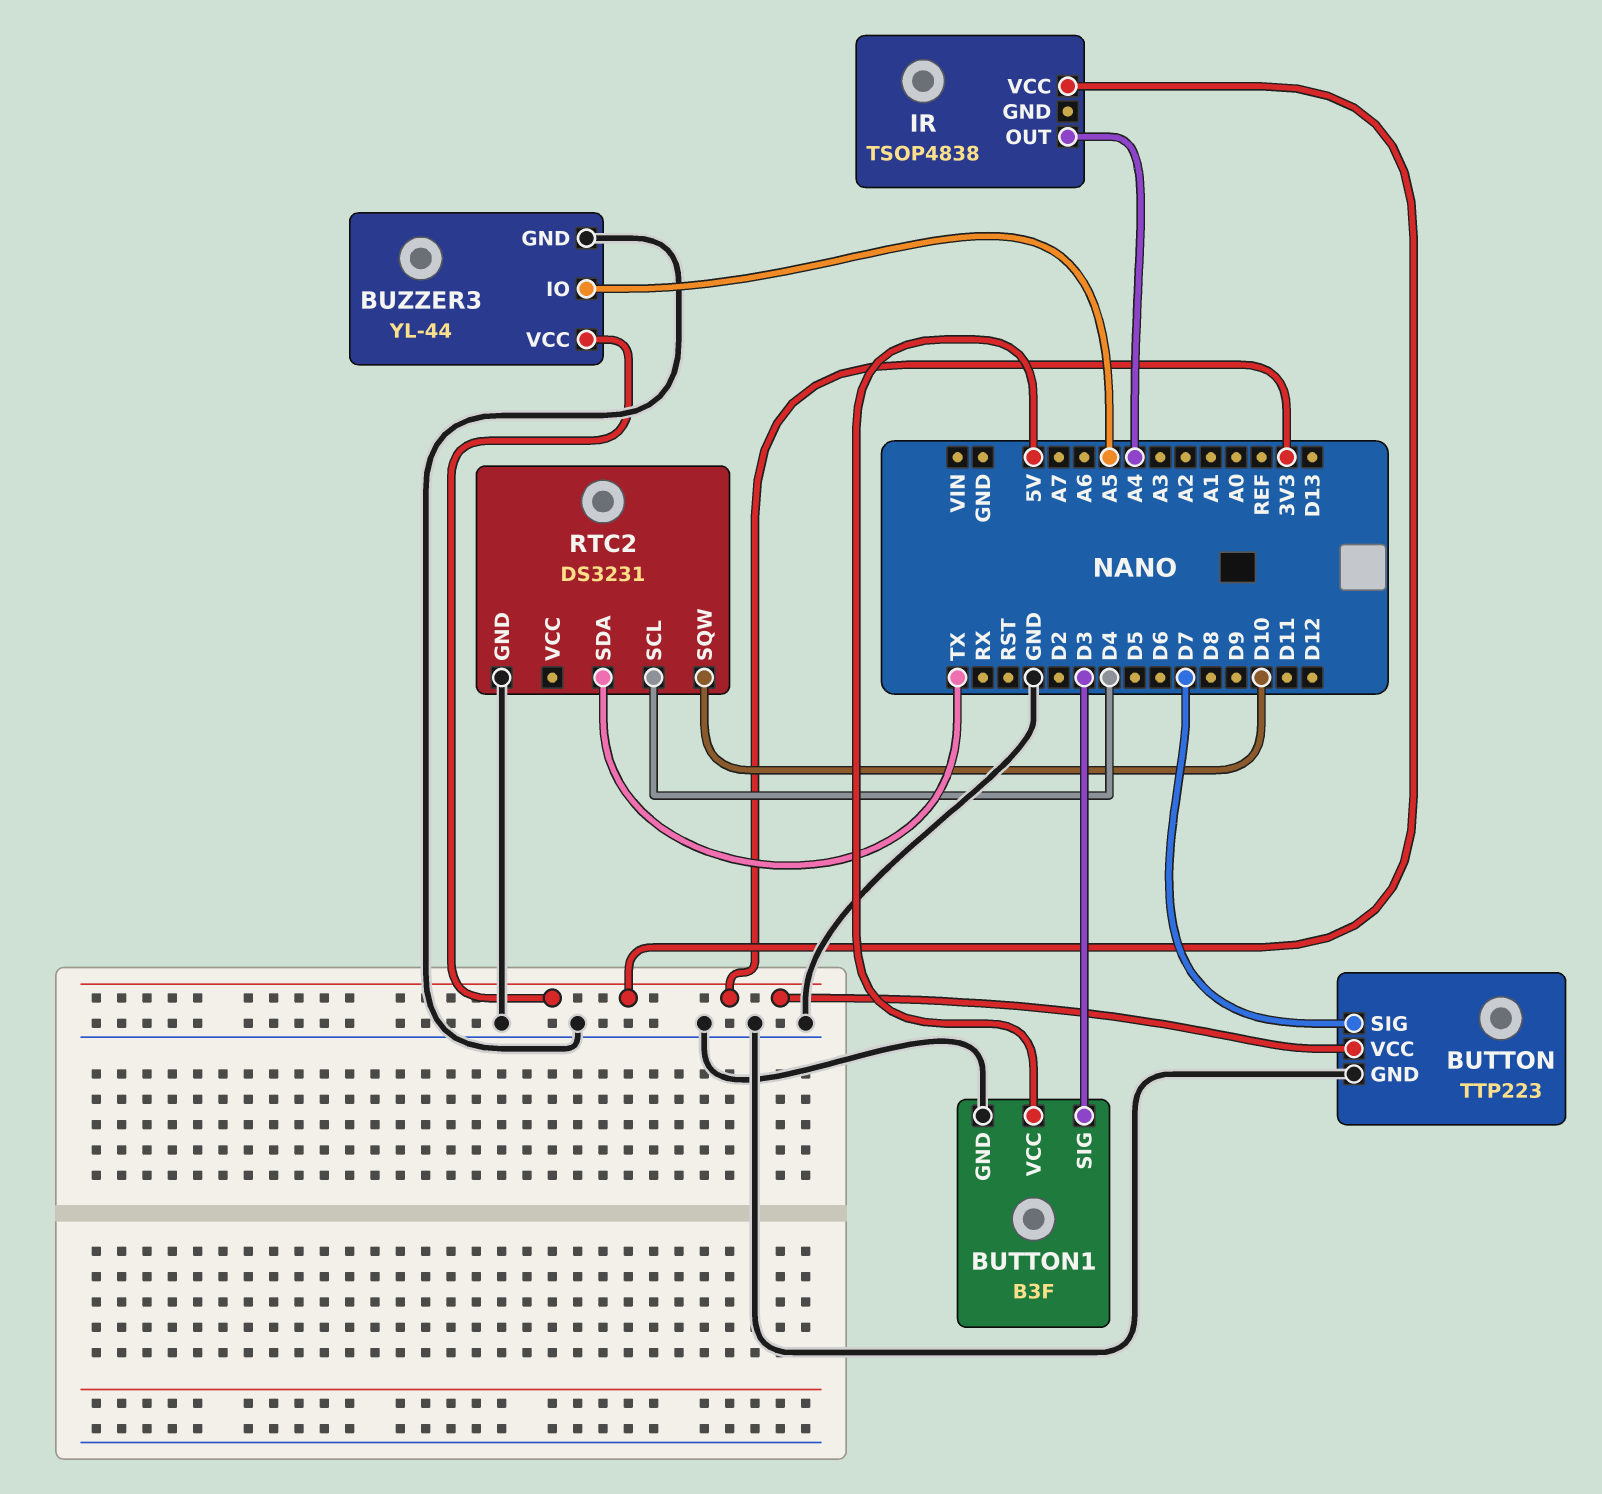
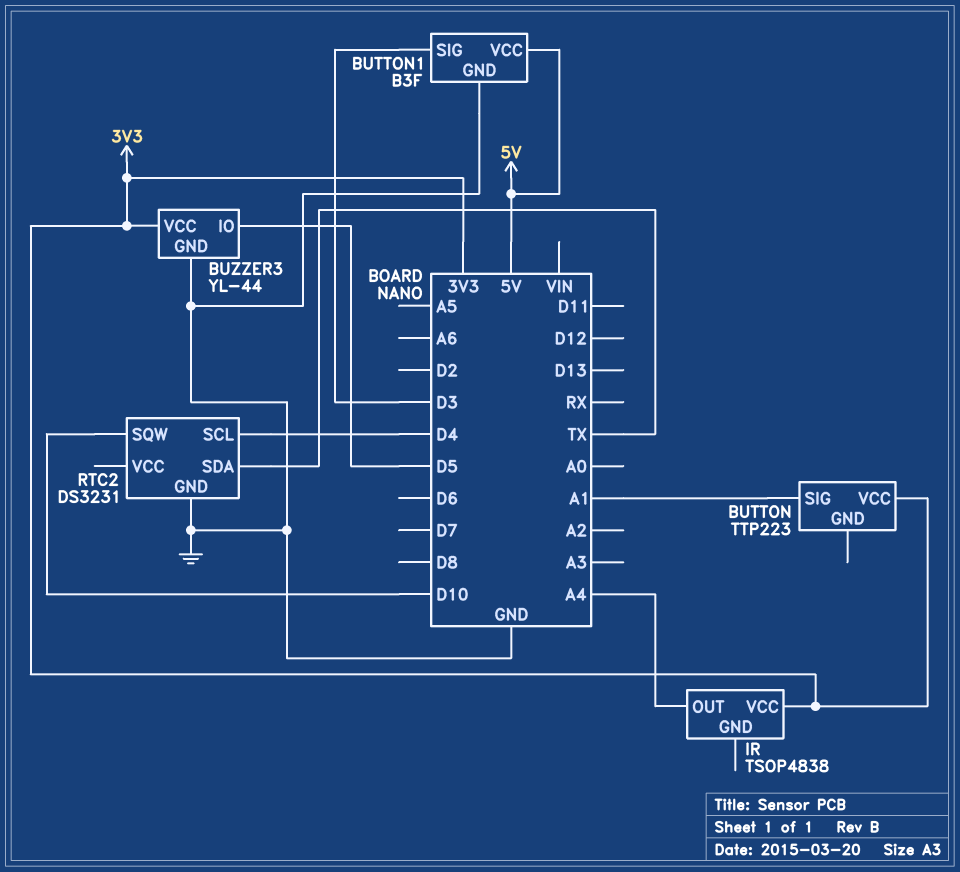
BUTTON pin GND: GND -> none
BUTTON pin SIG: D7 -> A1
BUZZER3 pin IO: A5 -> D5

